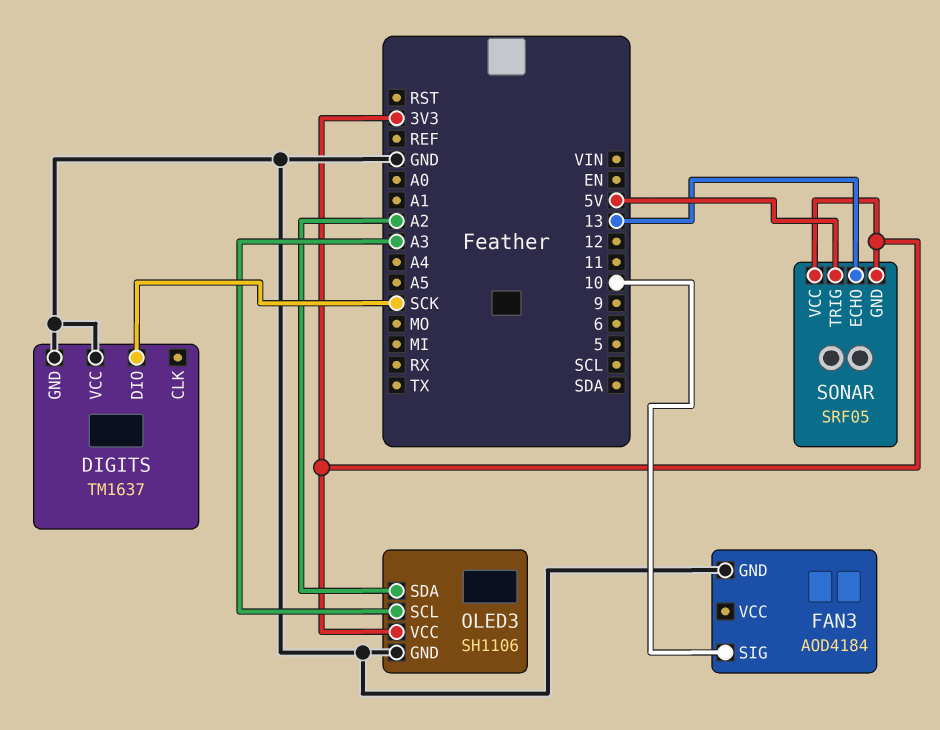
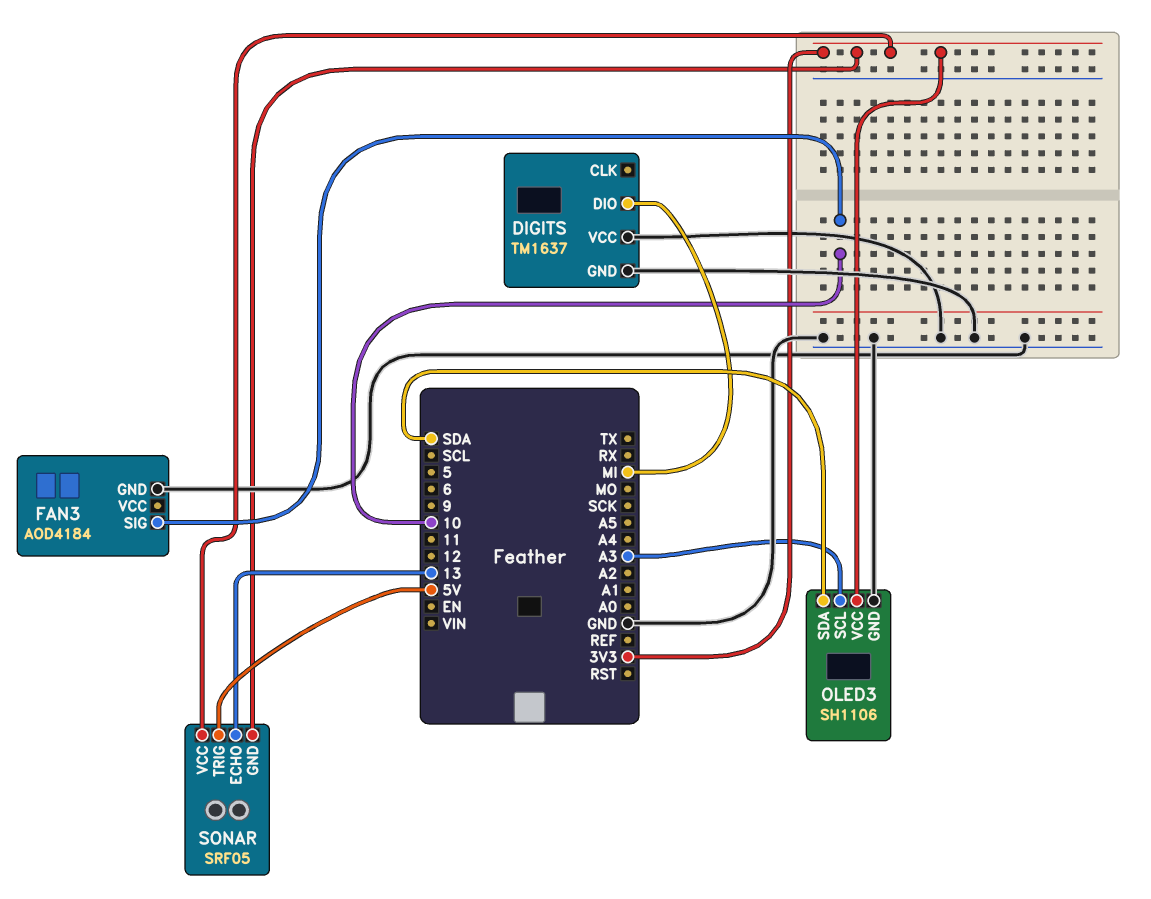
DIGITS pin DIO: SCK -> MI
OLED3 pin SDA: A2 -> SDA

